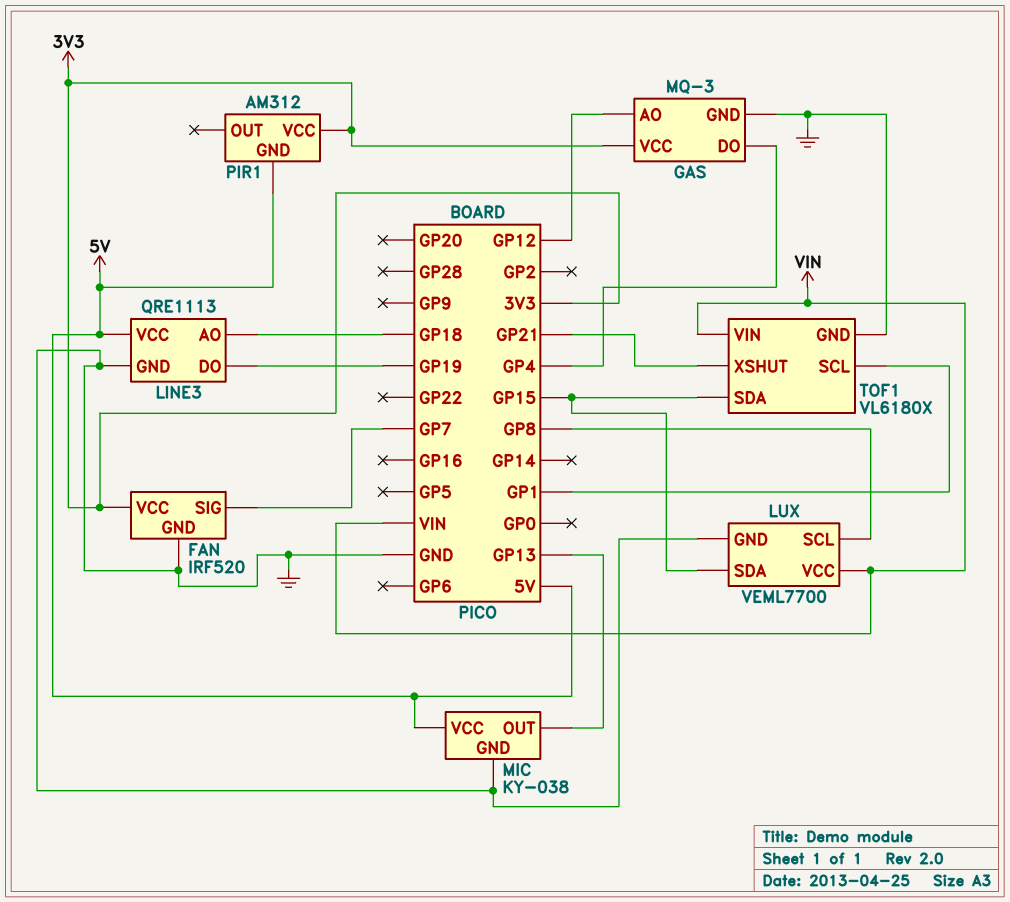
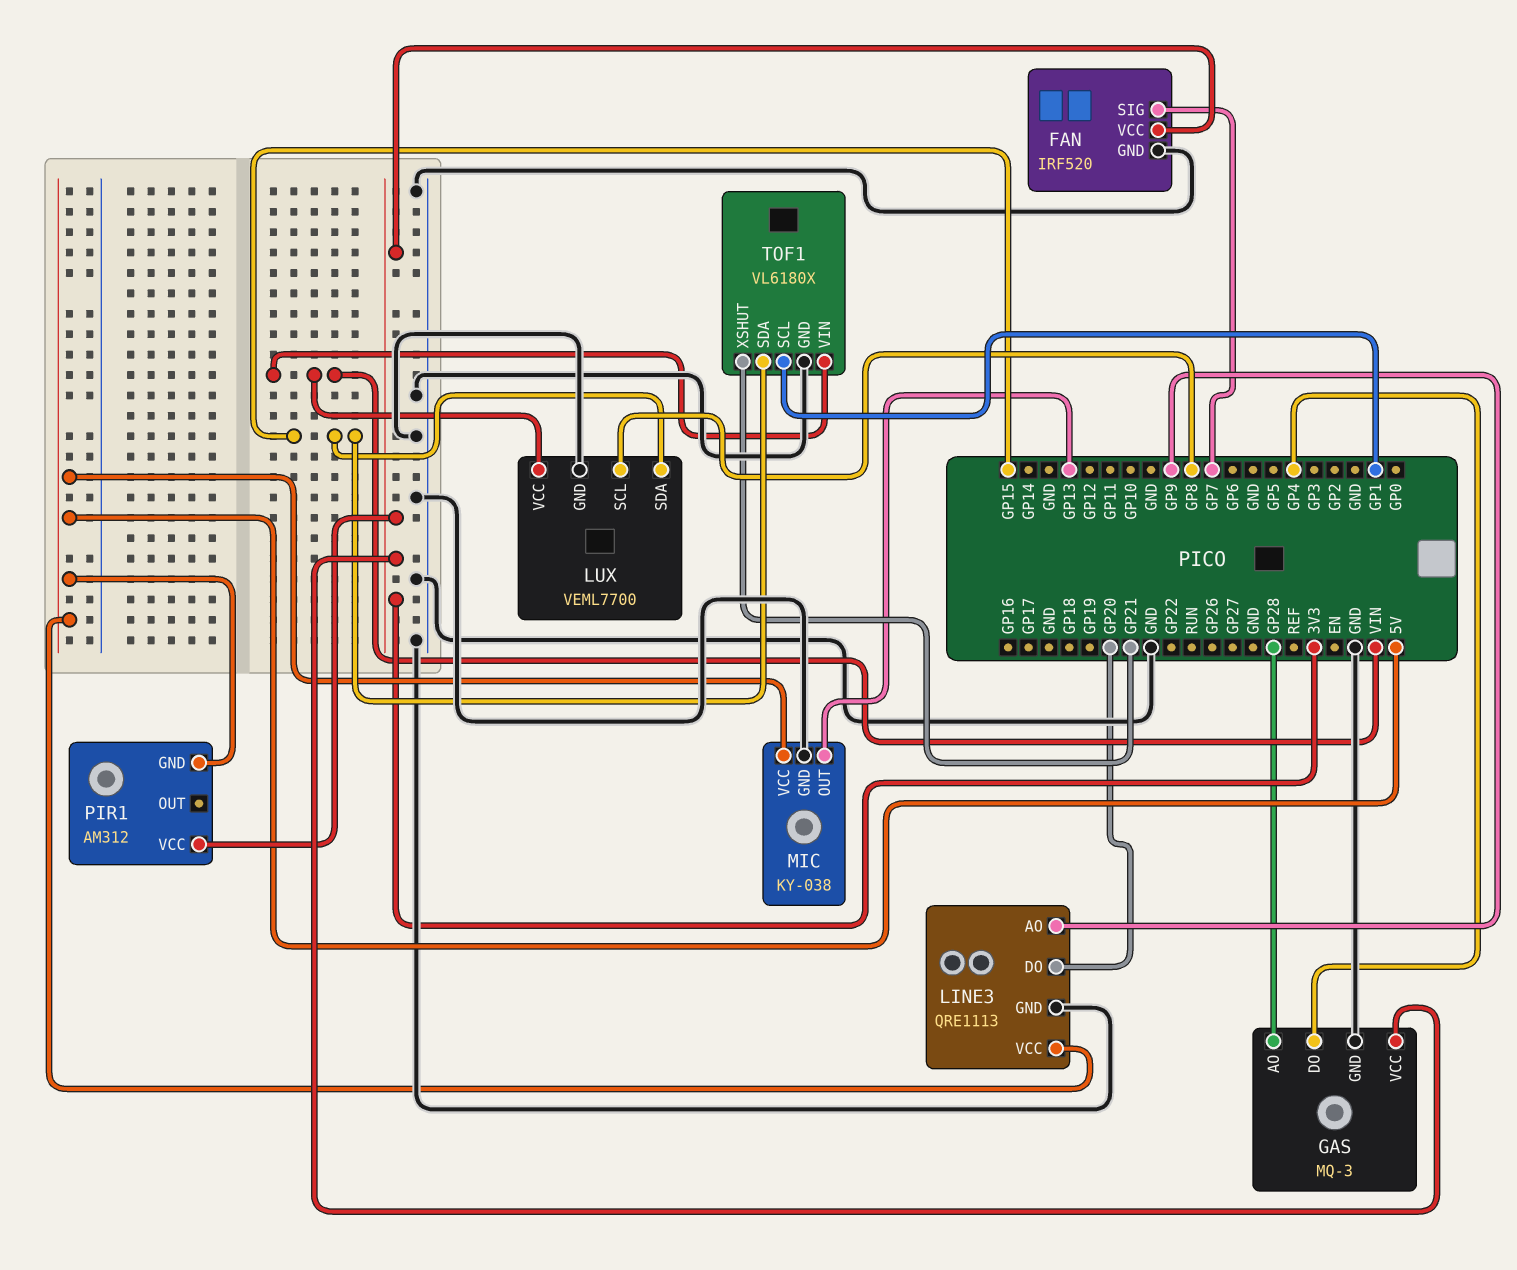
GAS pin AO: GP12 -> GP28
LINE3 pin AO: GP18 -> GP9
LINE3 pin DO: GP19 -> GP20

